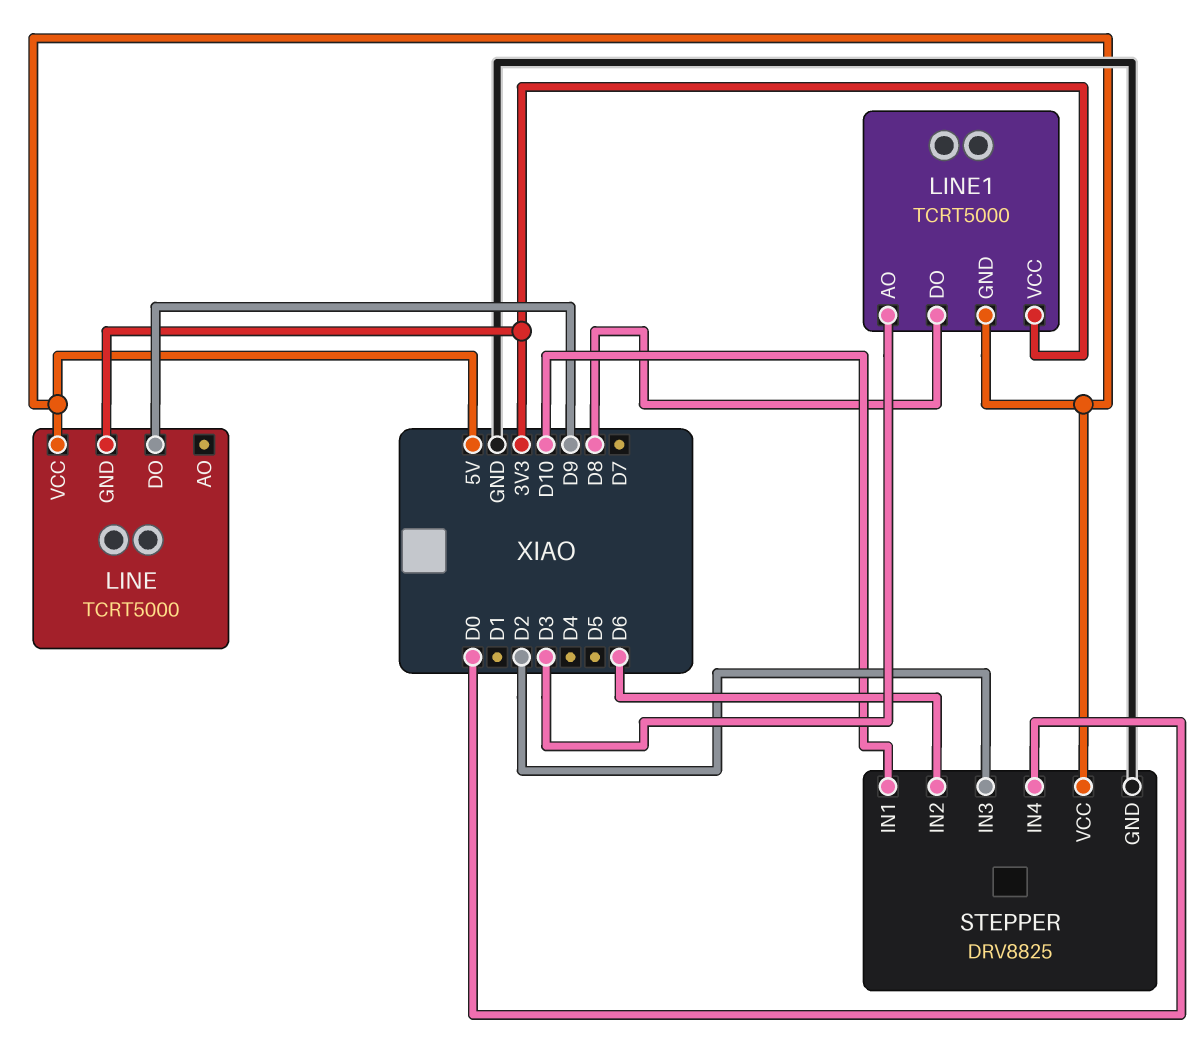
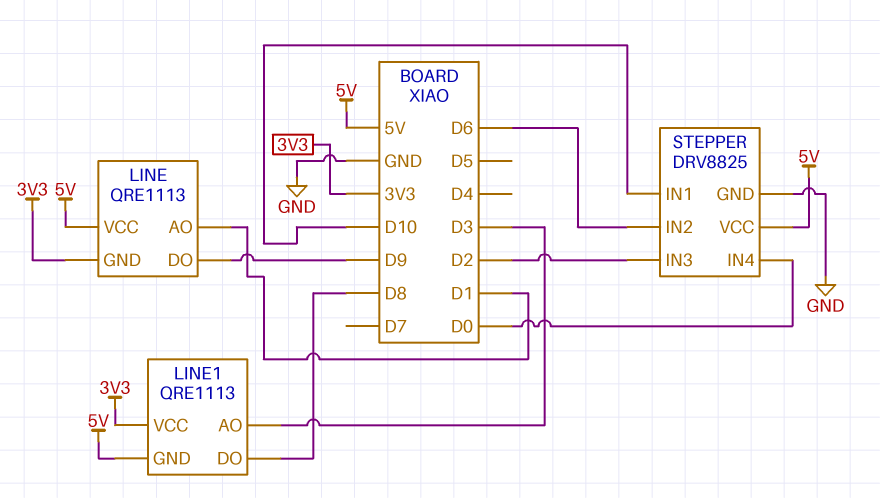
LINE: TCRT5000 -> QRE1113
LINE pin AO: none -> D1
LINE1: TCRT5000 -> QRE1113

